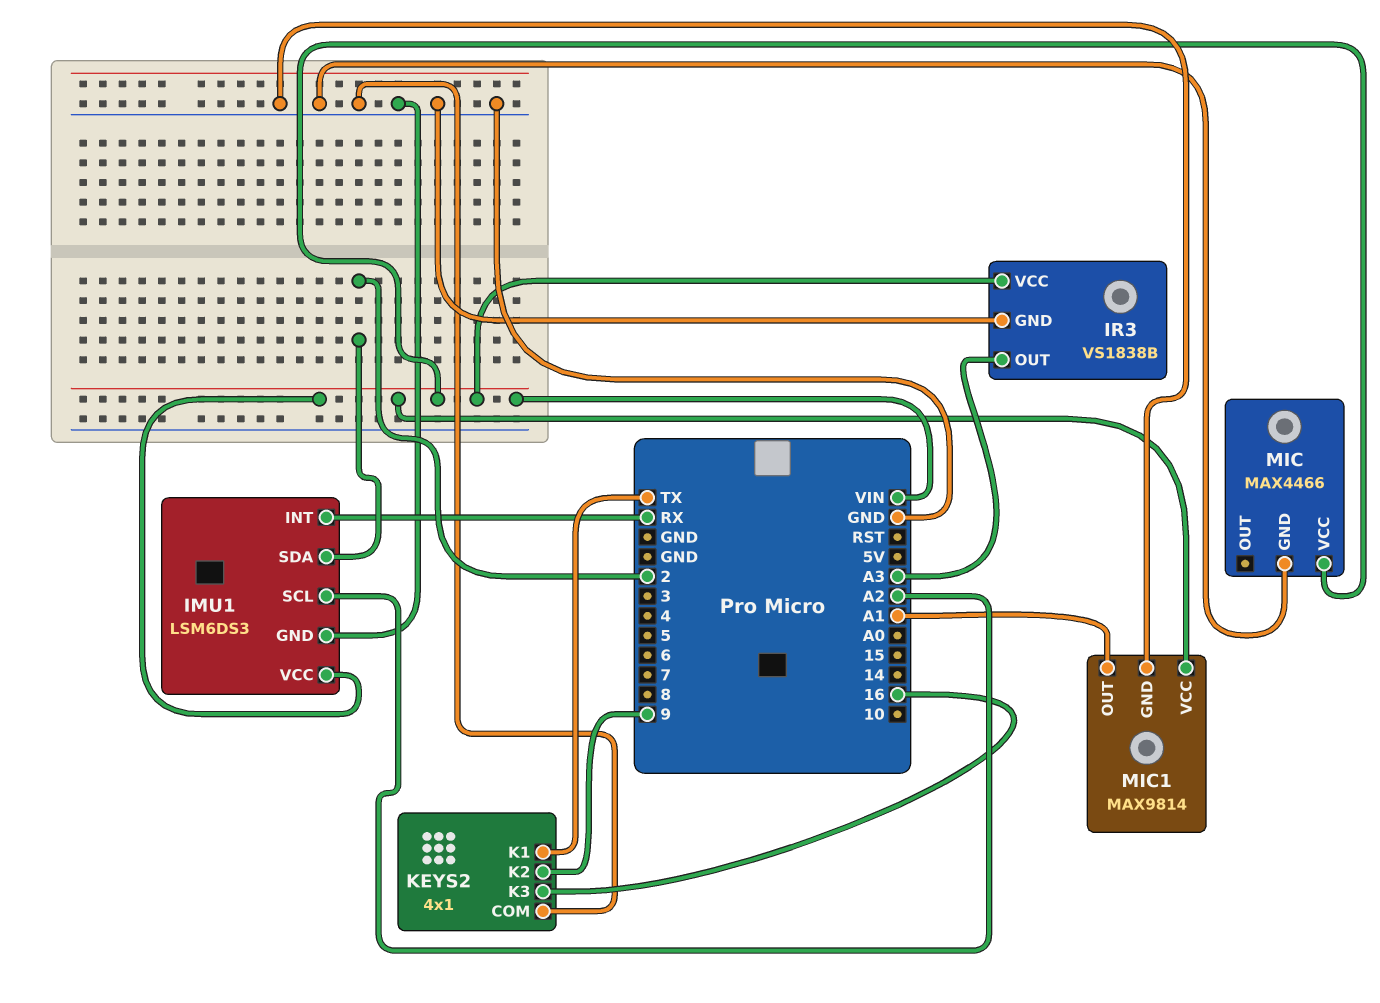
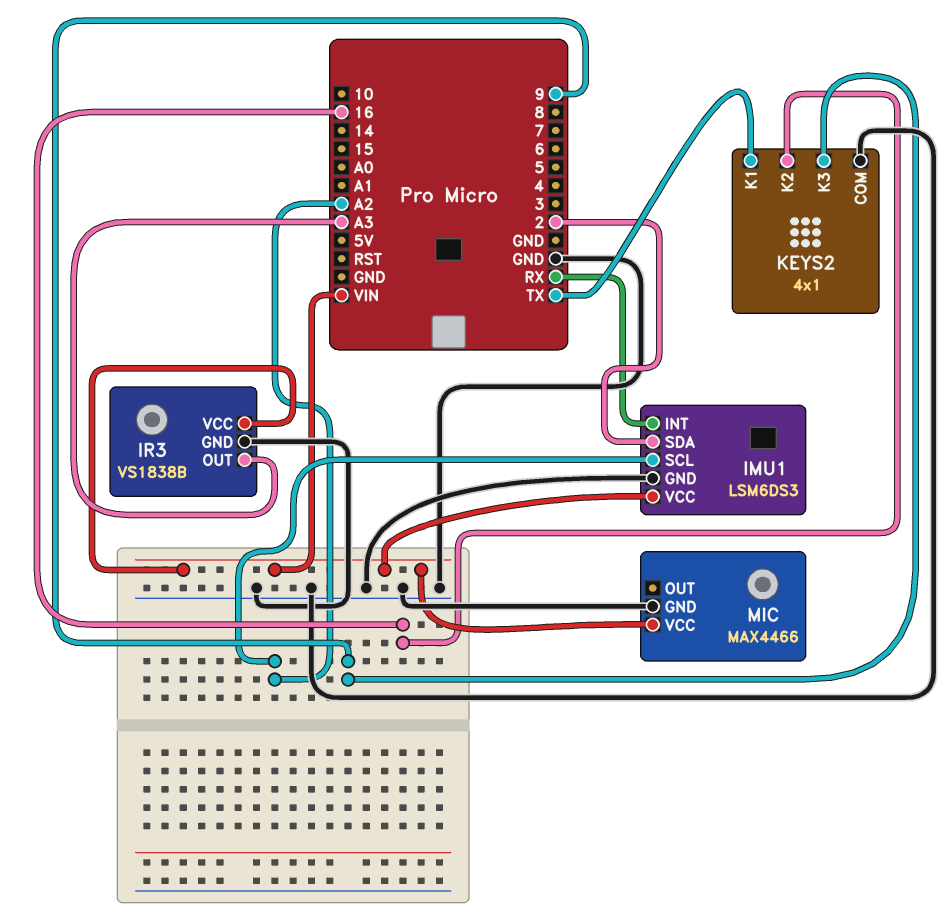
KEYS2 pin K2: 9 -> 16
KEYS2 pin K3: 16 -> 9
MIC1: MAX9814 -> none
MIC1 pin GND: GND -> none
MIC1 pin OUT: A1 -> none
MIC1 pin VCC: VIN -> none

